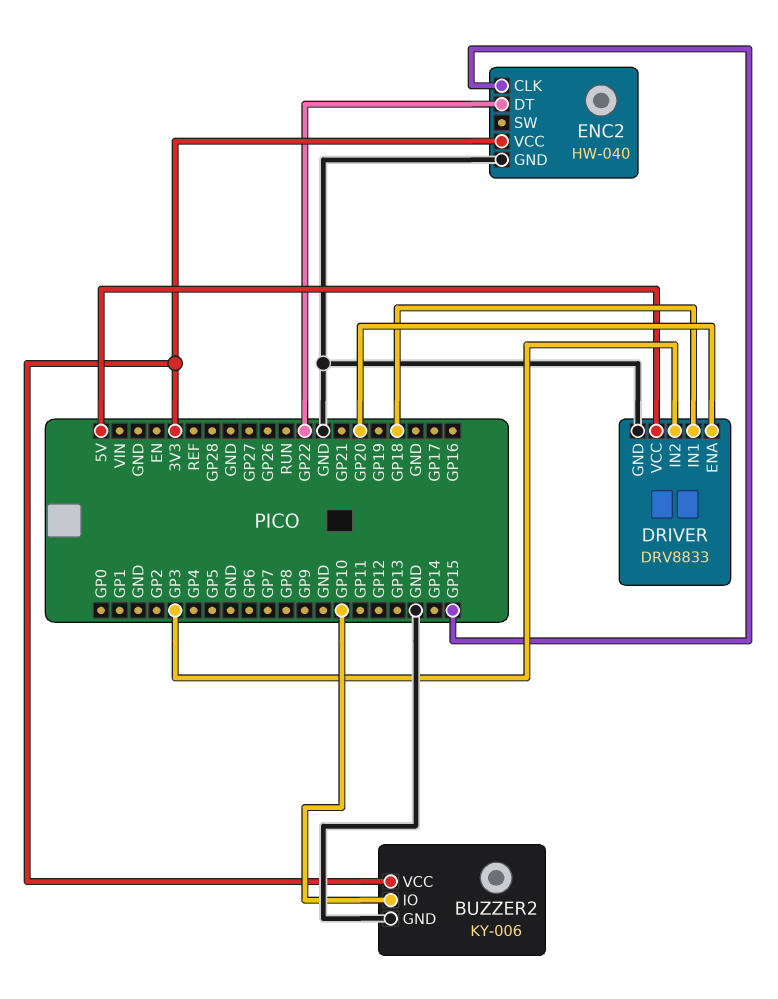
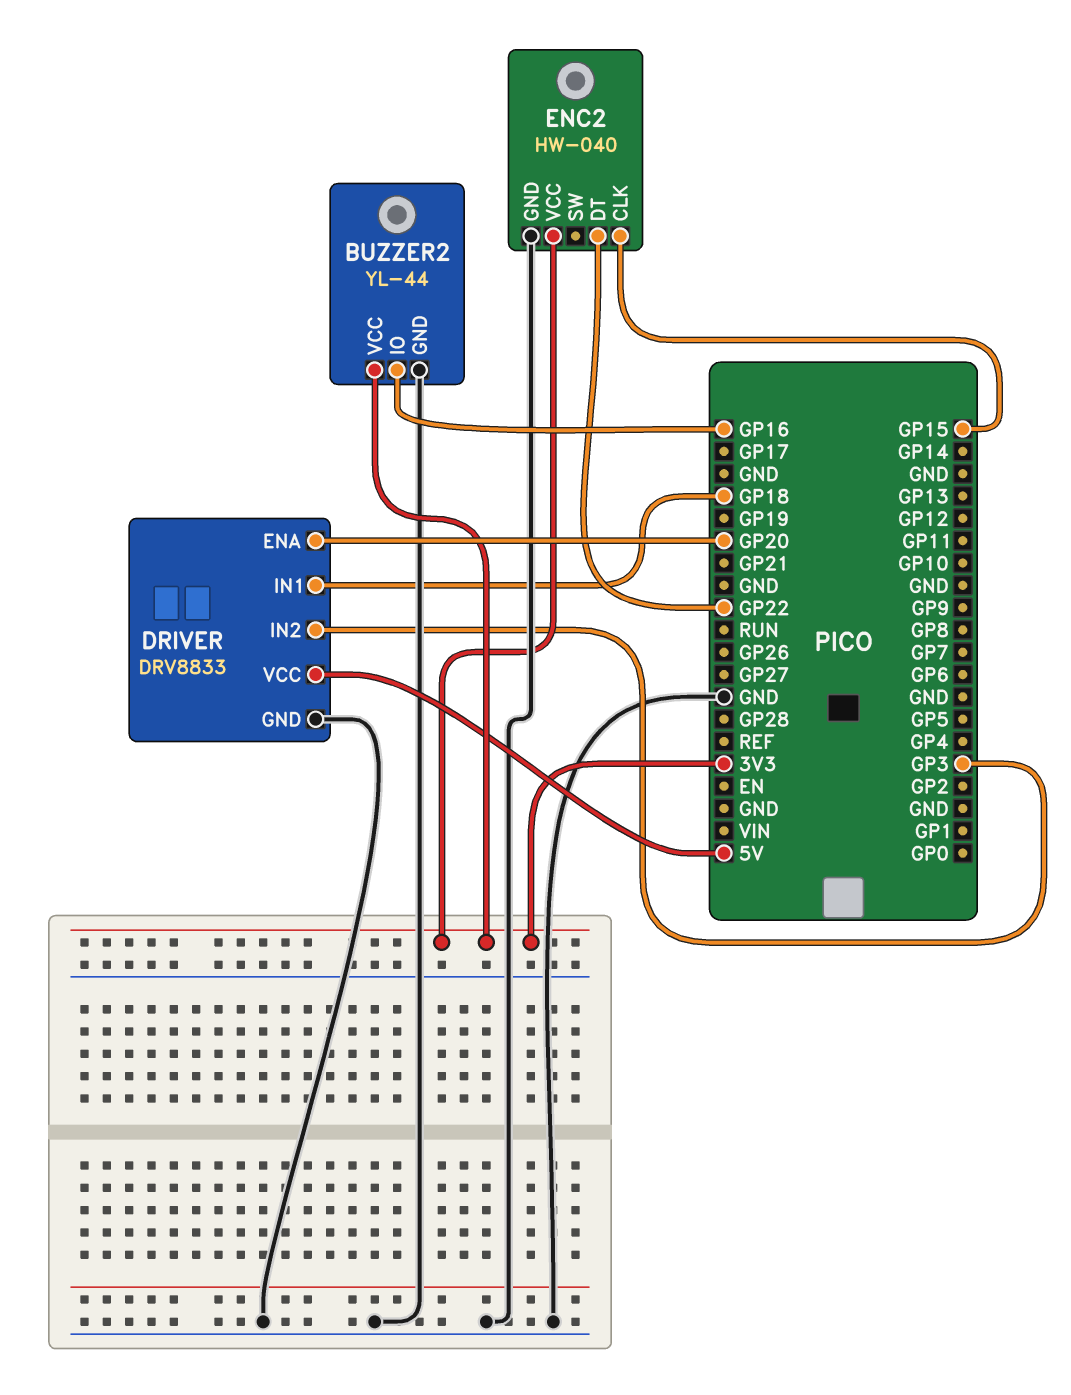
BUZZER2: KY-006 -> YL-44
BUZZER2 pin IO: GP10 -> GP16

